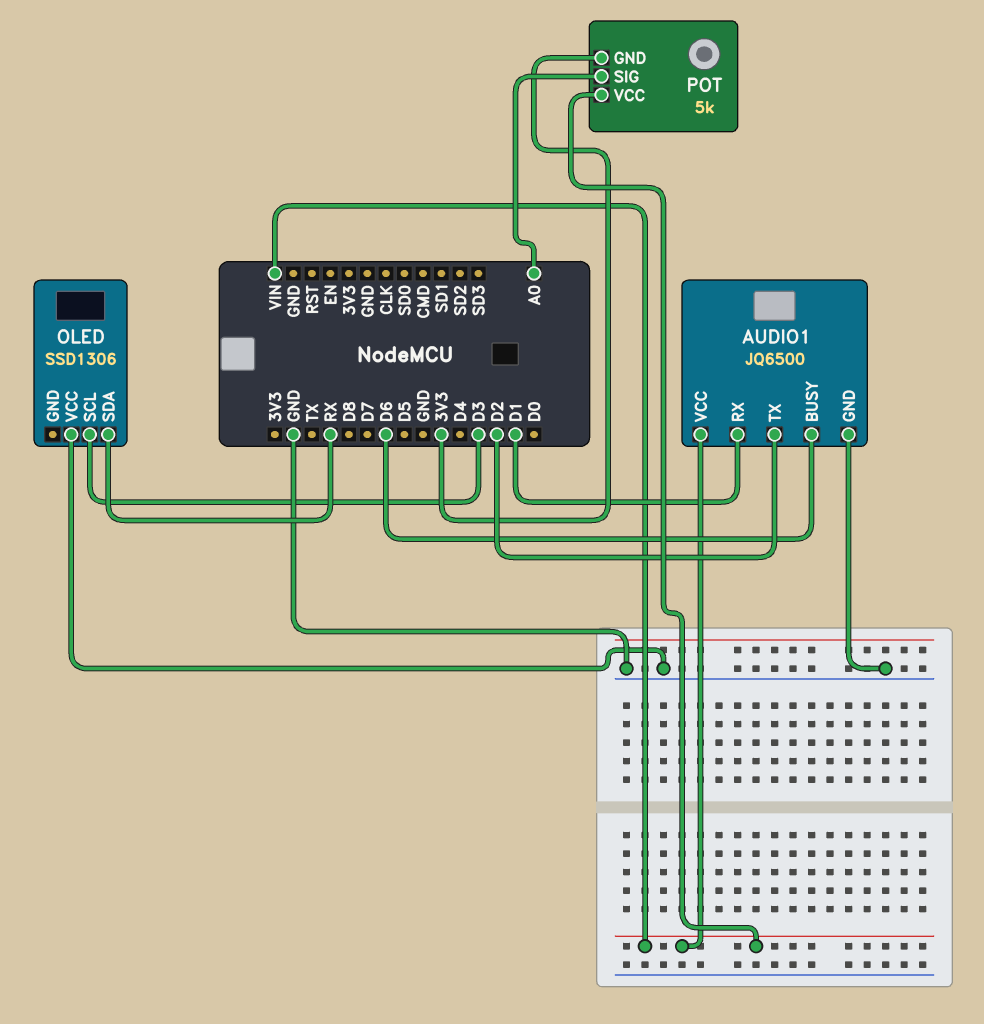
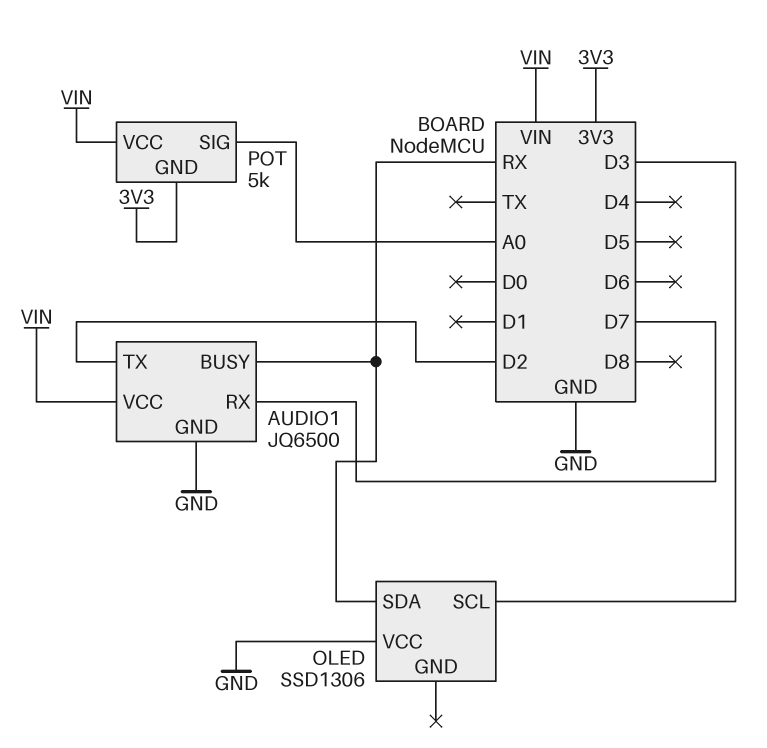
AUDIO1 pin BUSY: D6 -> RX
AUDIO1 pin RX: D1 -> D7

